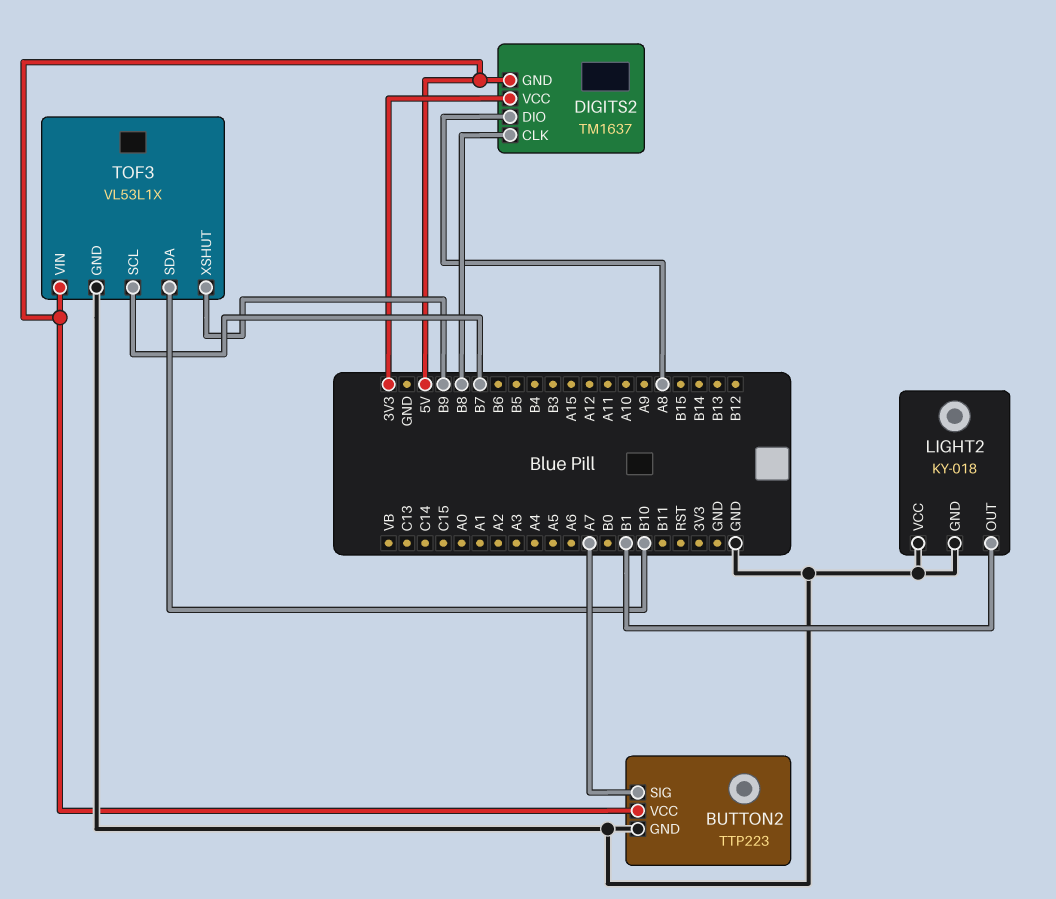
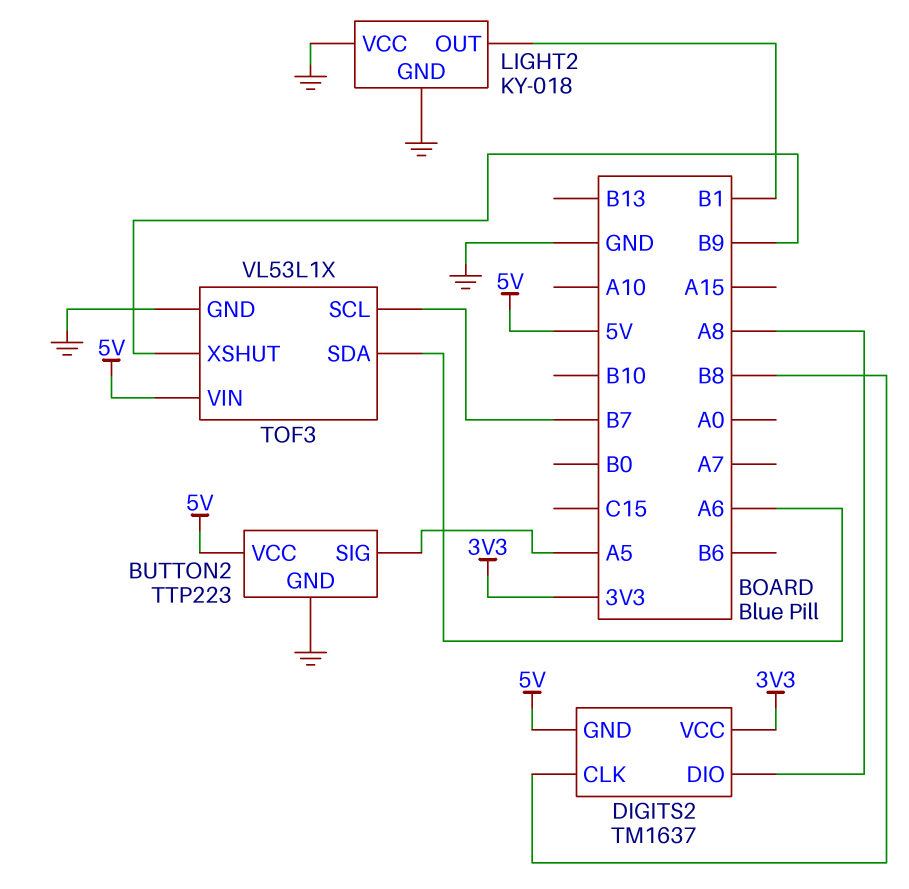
BUTTON2 pin SIG: A7 -> A5
TOF3 pin SDA: B10 -> A6

